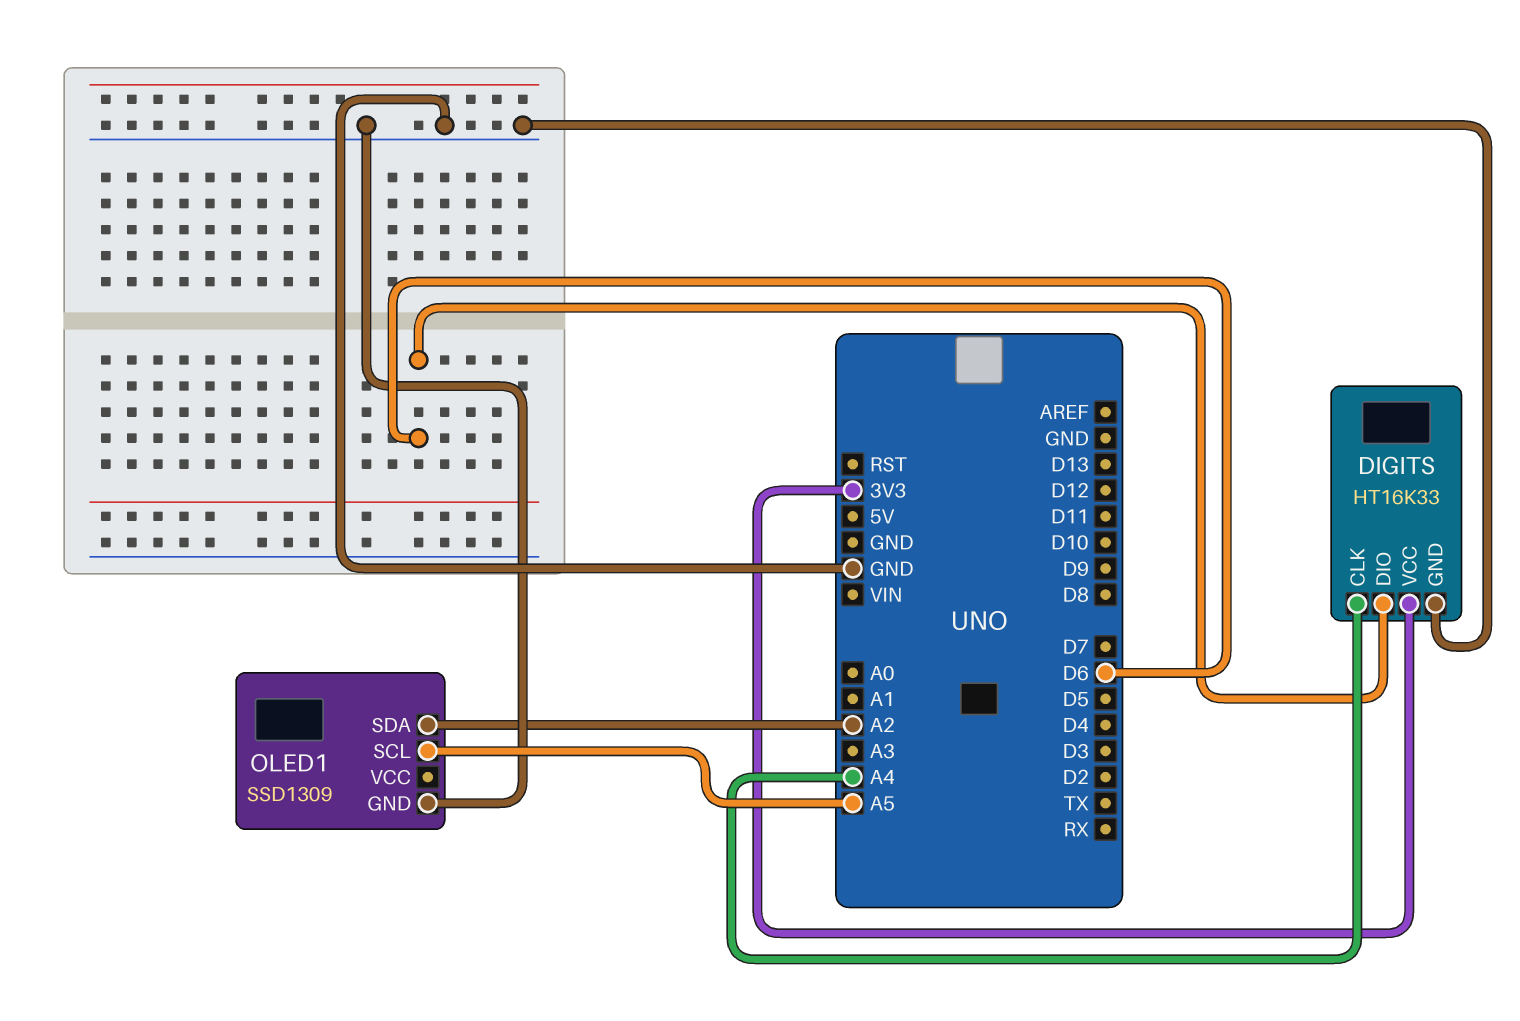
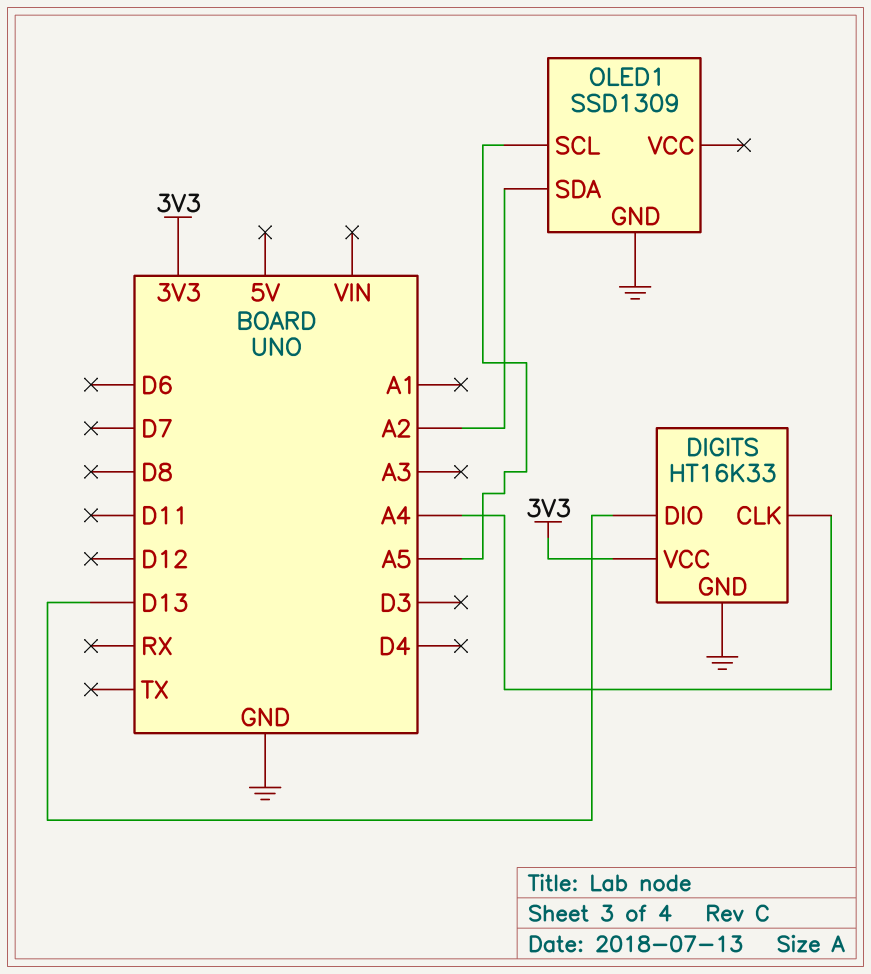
DIGITS pin DIO: D6 -> D13

